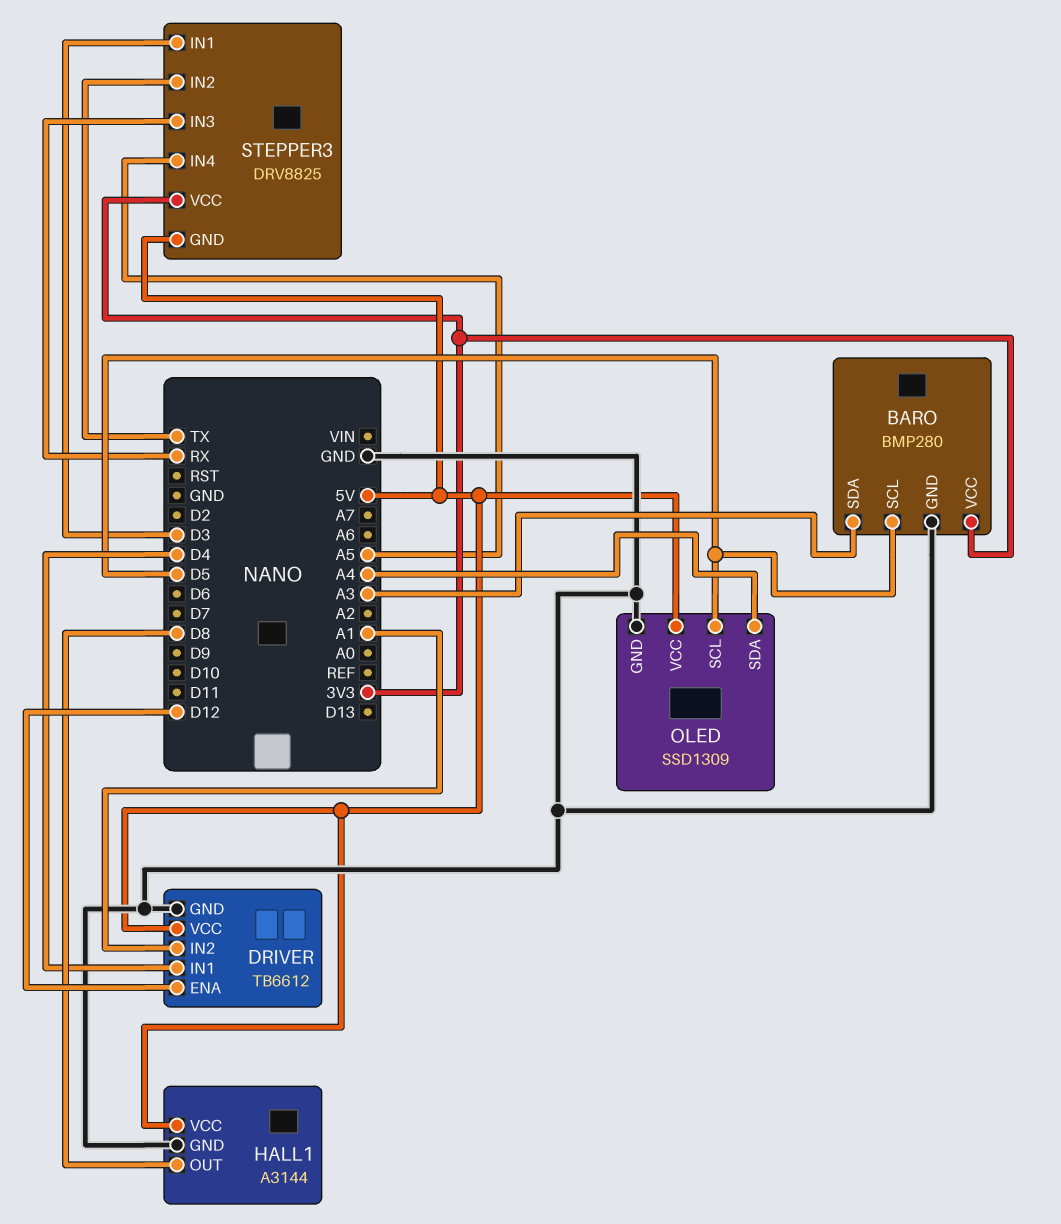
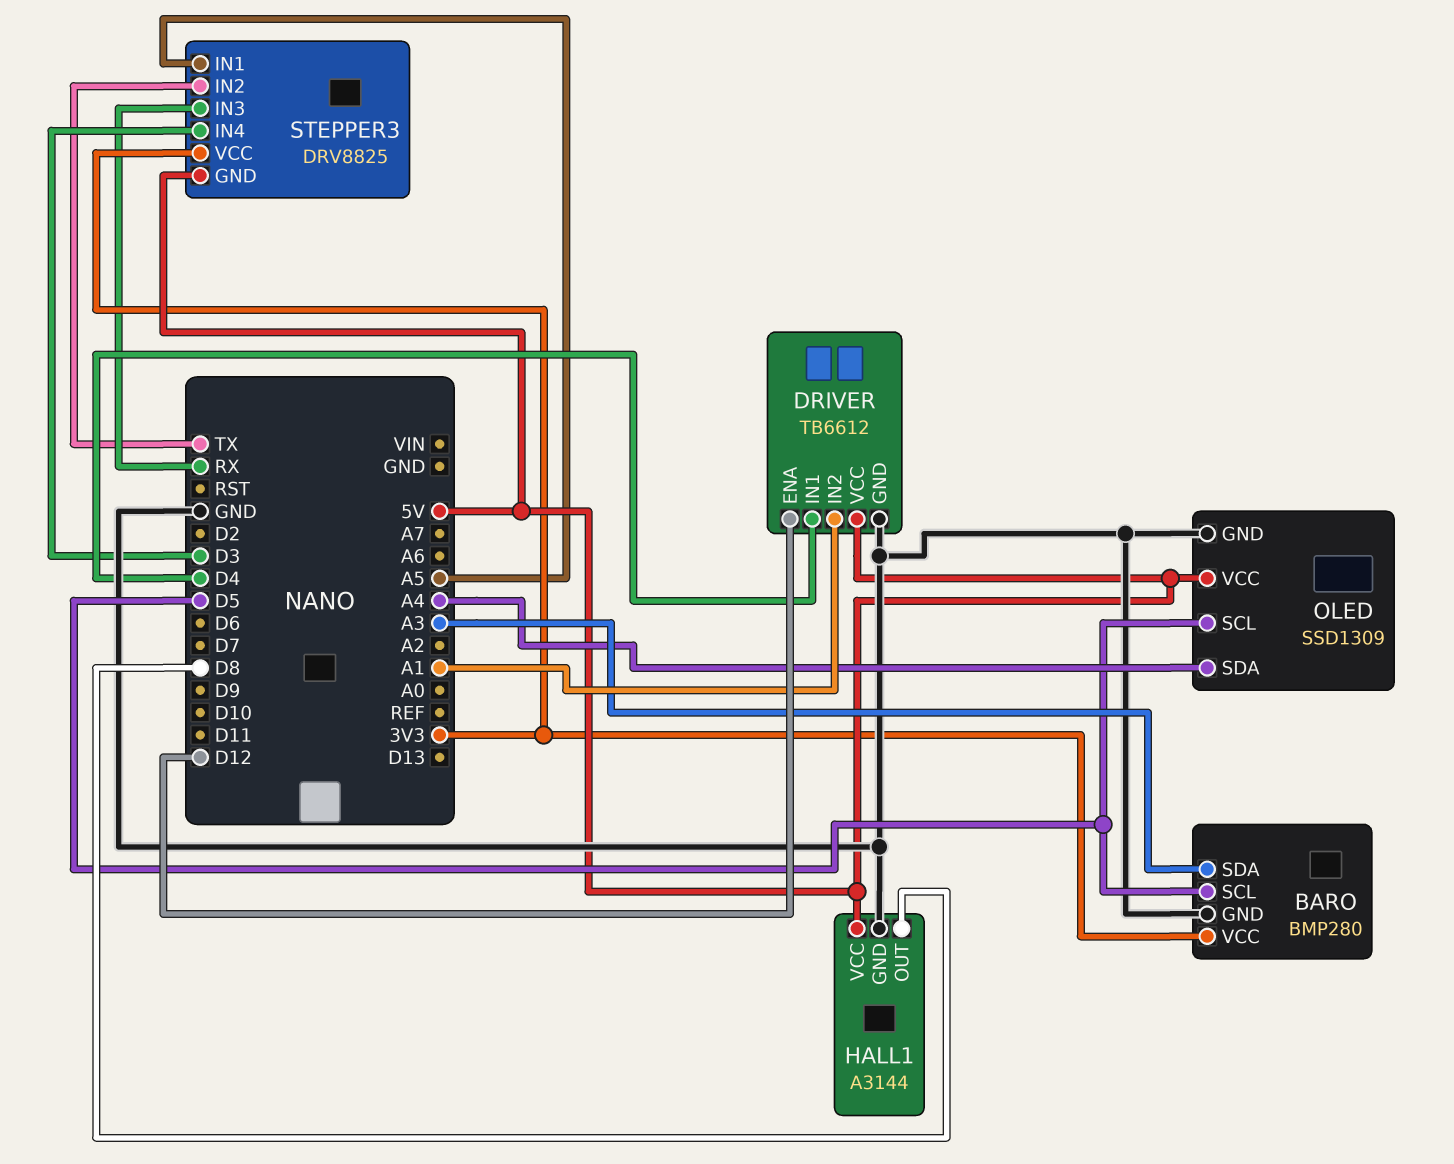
STEPPER3 pin IN1: D3 -> A5
STEPPER3 pin IN4: A5 -> D3

